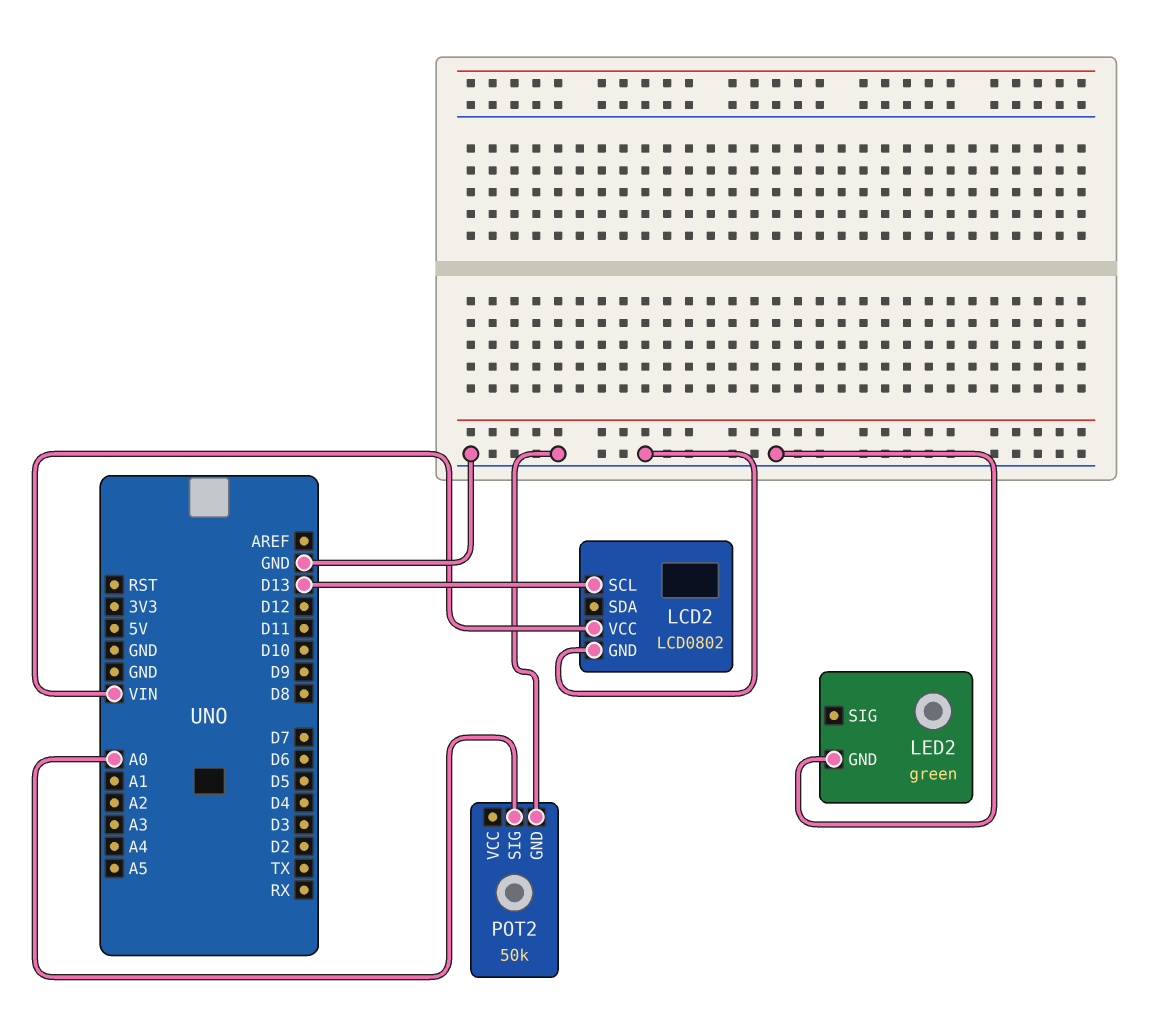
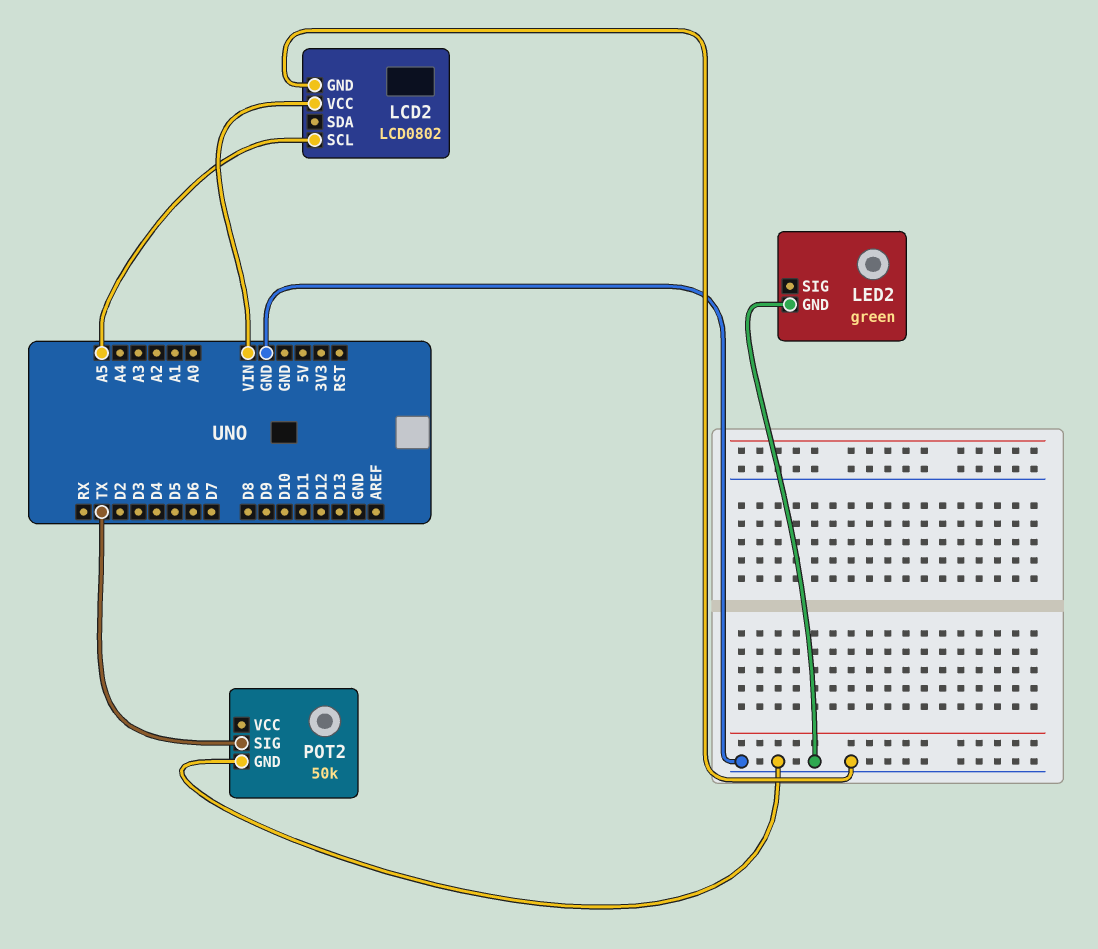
LCD2 pin SCL: D13 -> A5
POT2 pin SIG: A0 -> TX

